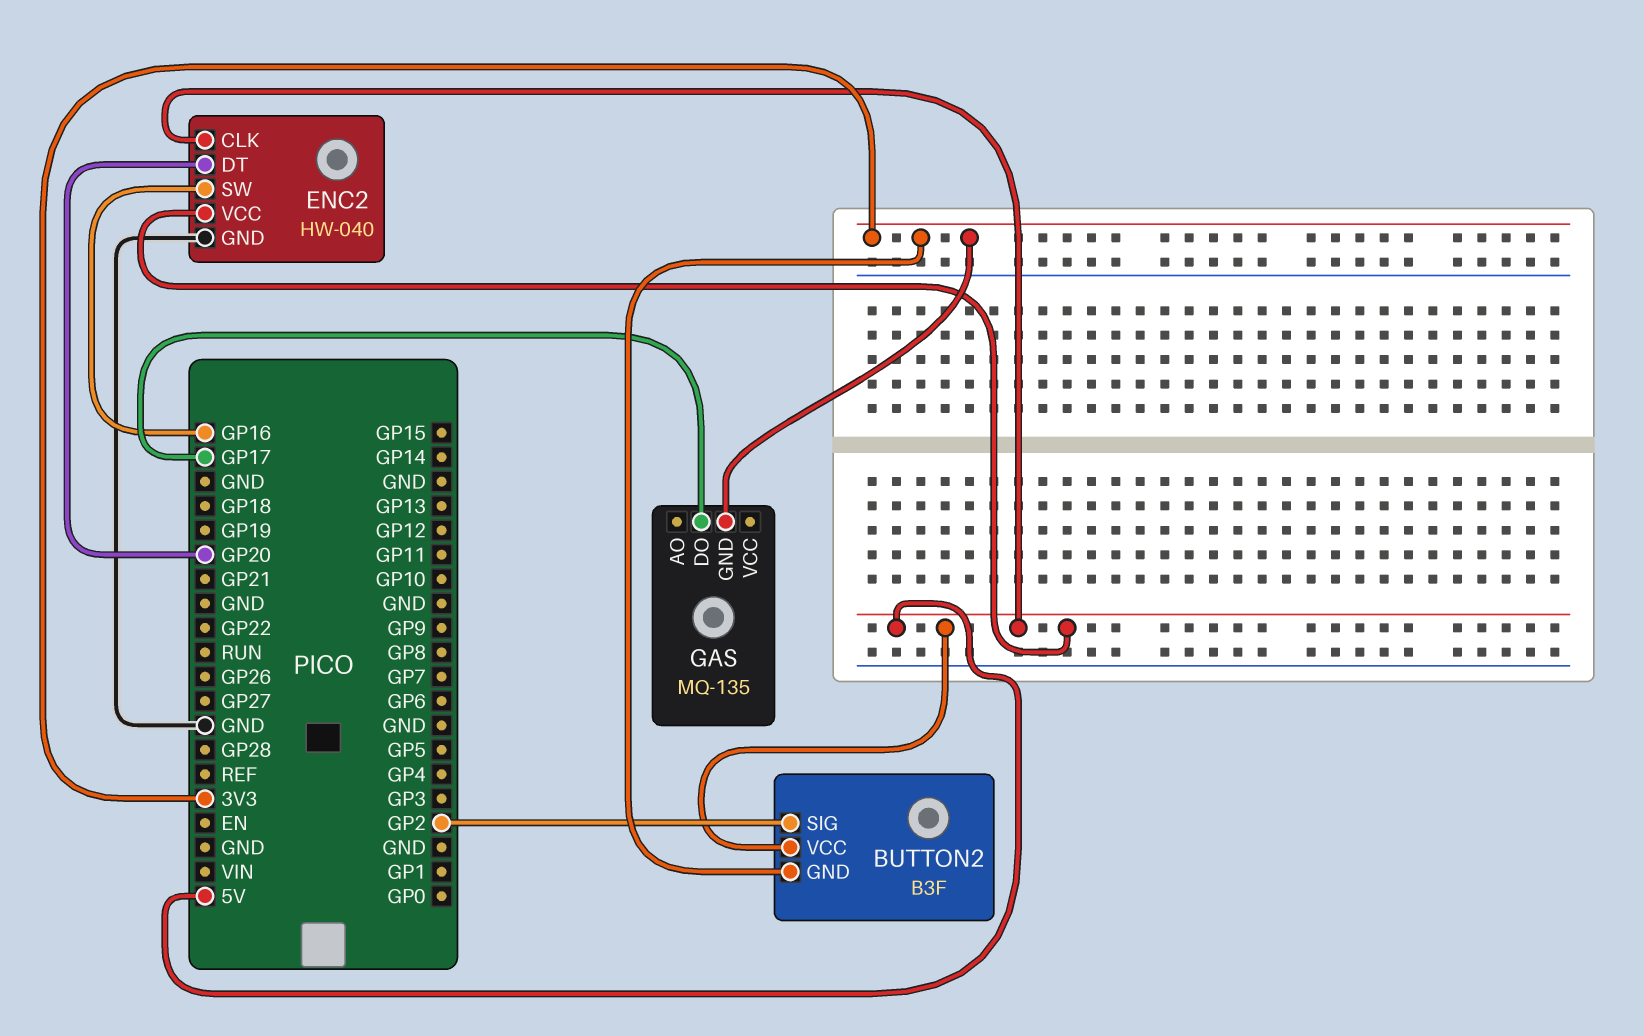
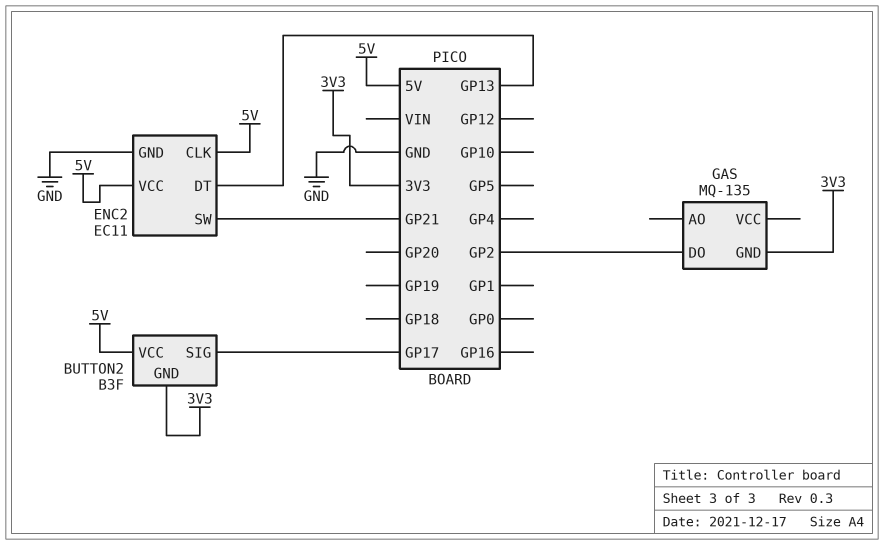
BUTTON2 pin SIG: GP2 -> GP17
ENC2: HW-040 -> EC11
ENC2 pin DT: GP20 -> GP13
ENC2 pin SW: GP16 -> GP21
GAS pin DO: GP17 -> GP2

